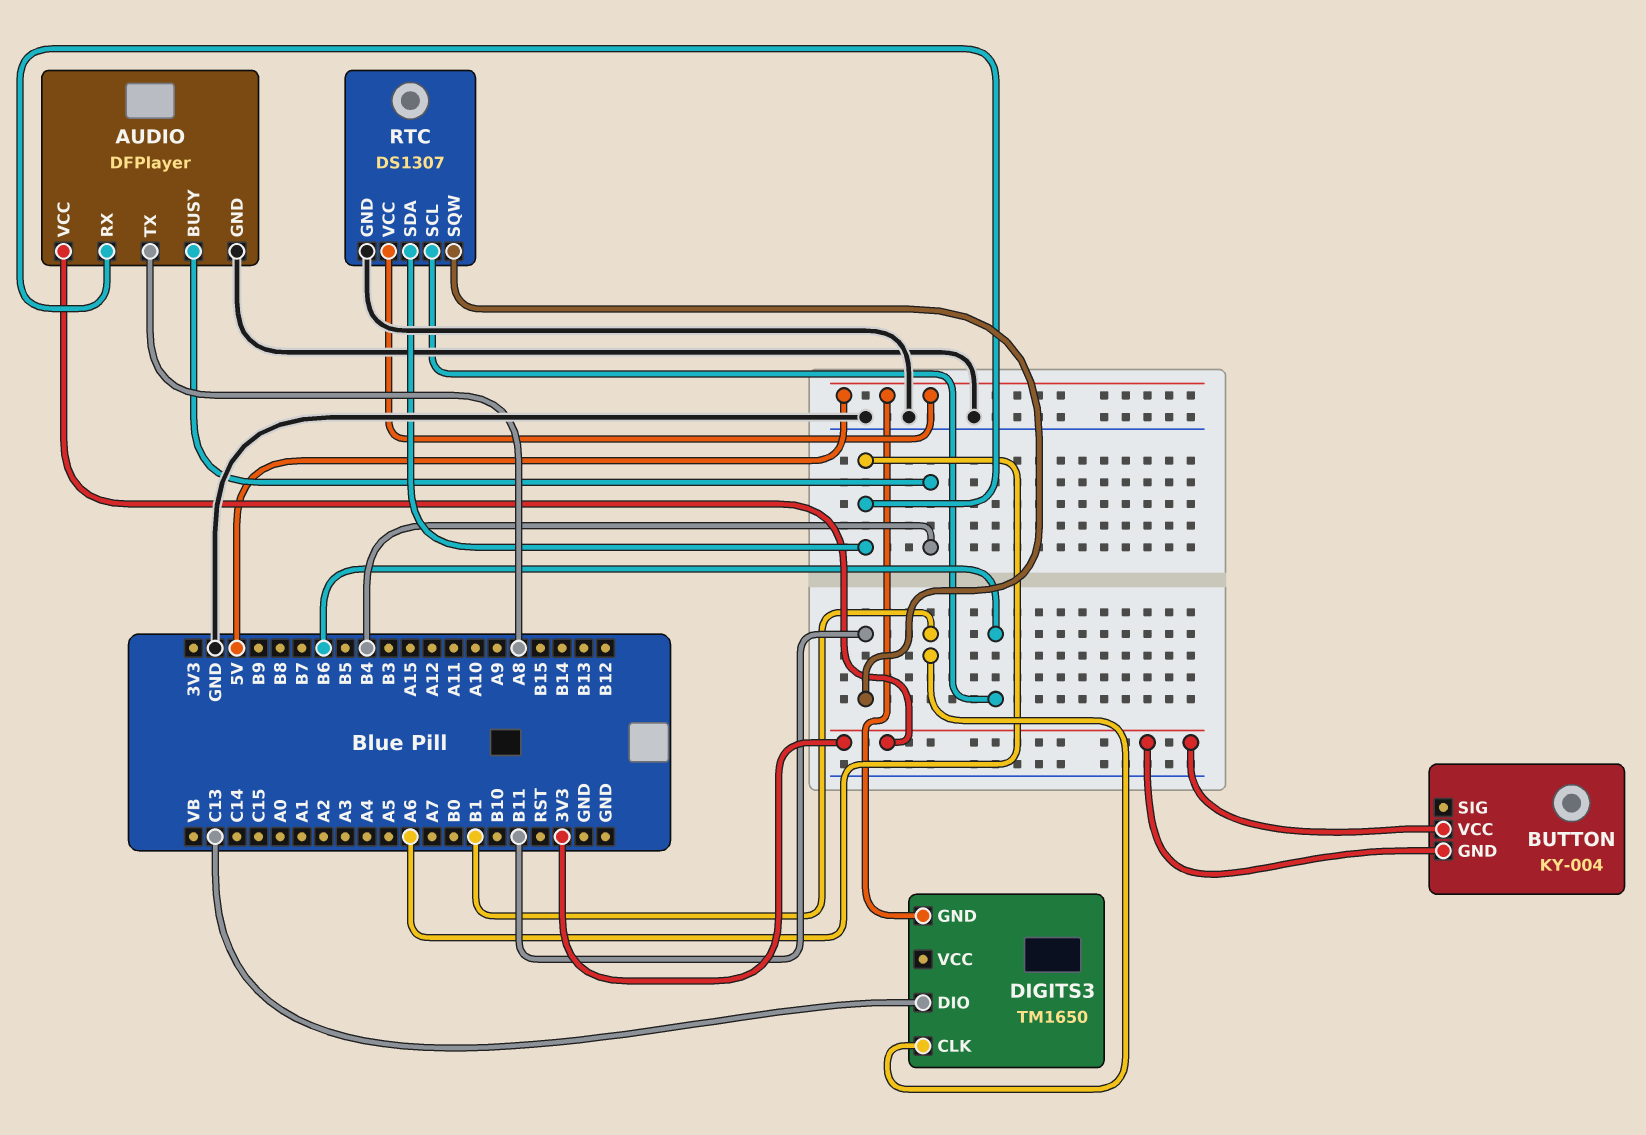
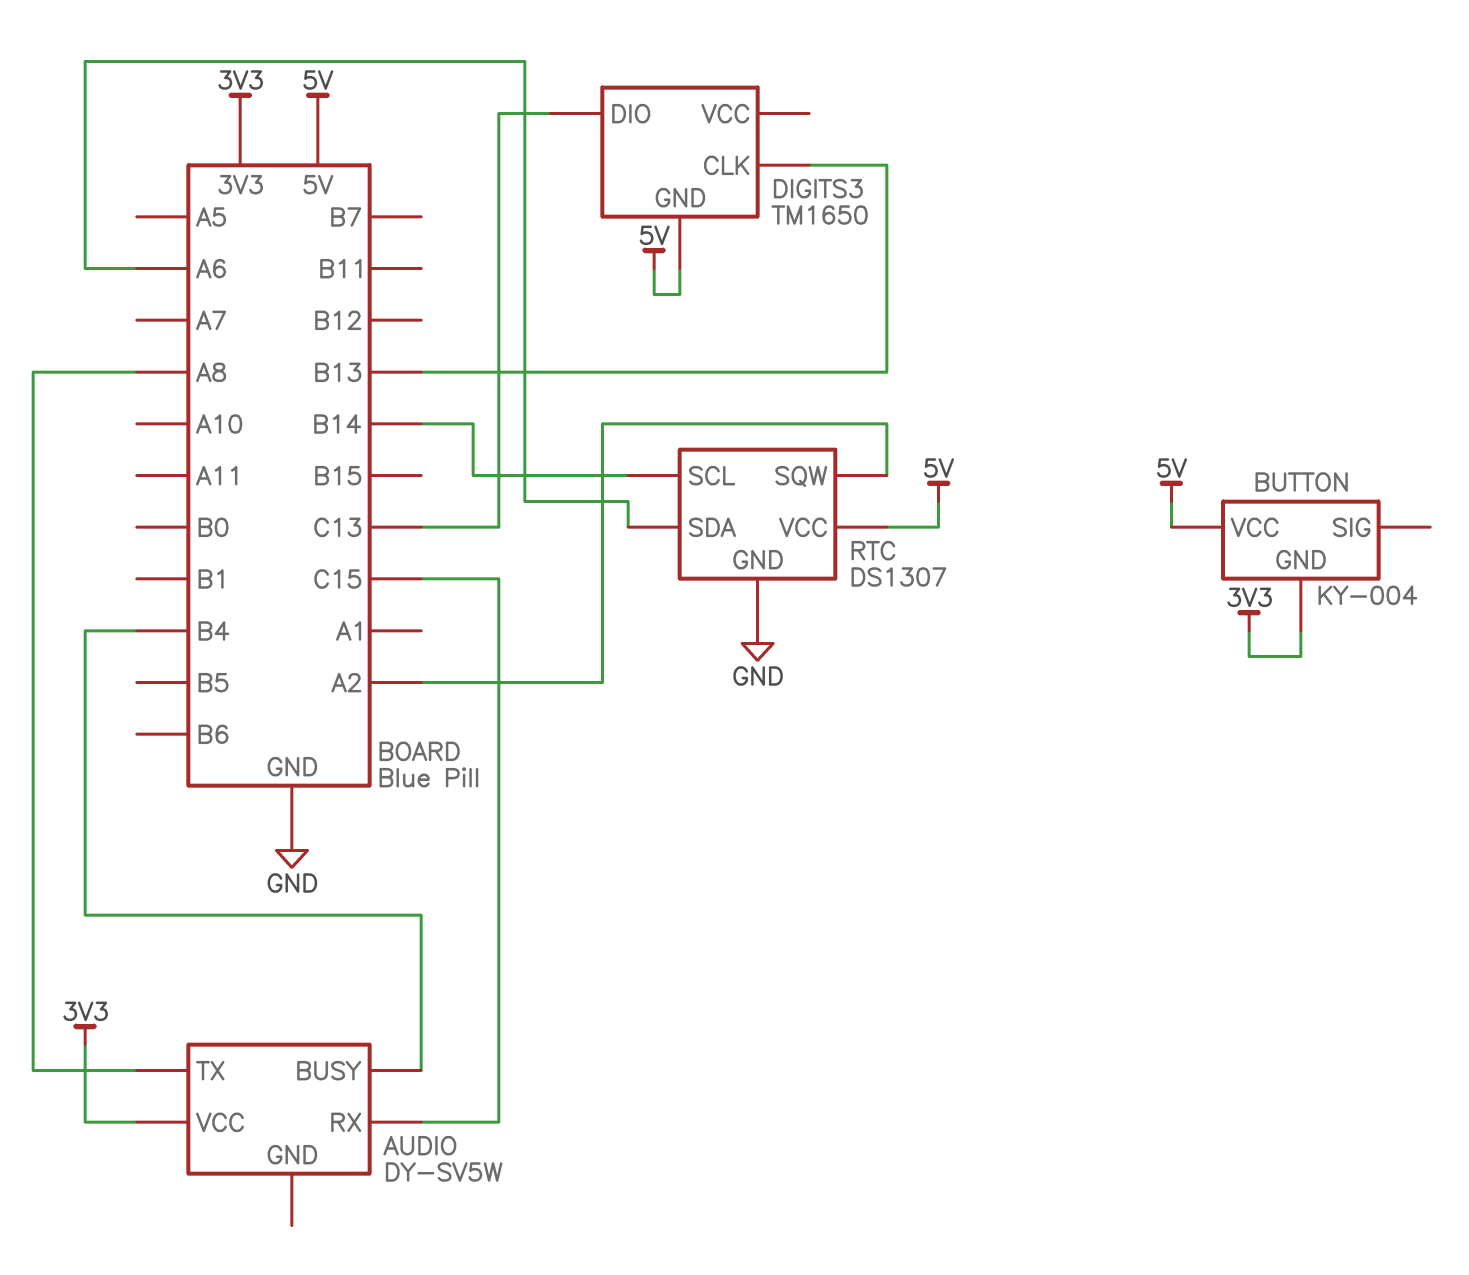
AUDIO: DFPlayer -> DY-SV5W
AUDIO pin GND: GND -> none
AUDIO pin RX: A6 -> C15
BUTTON pin VCC: 3V3 -> 5V
DIGITS3 pin CLK: B1 -> B13
RTC pin SCL: B6 -> B14
RTC pin SQW: B11 -> A2

